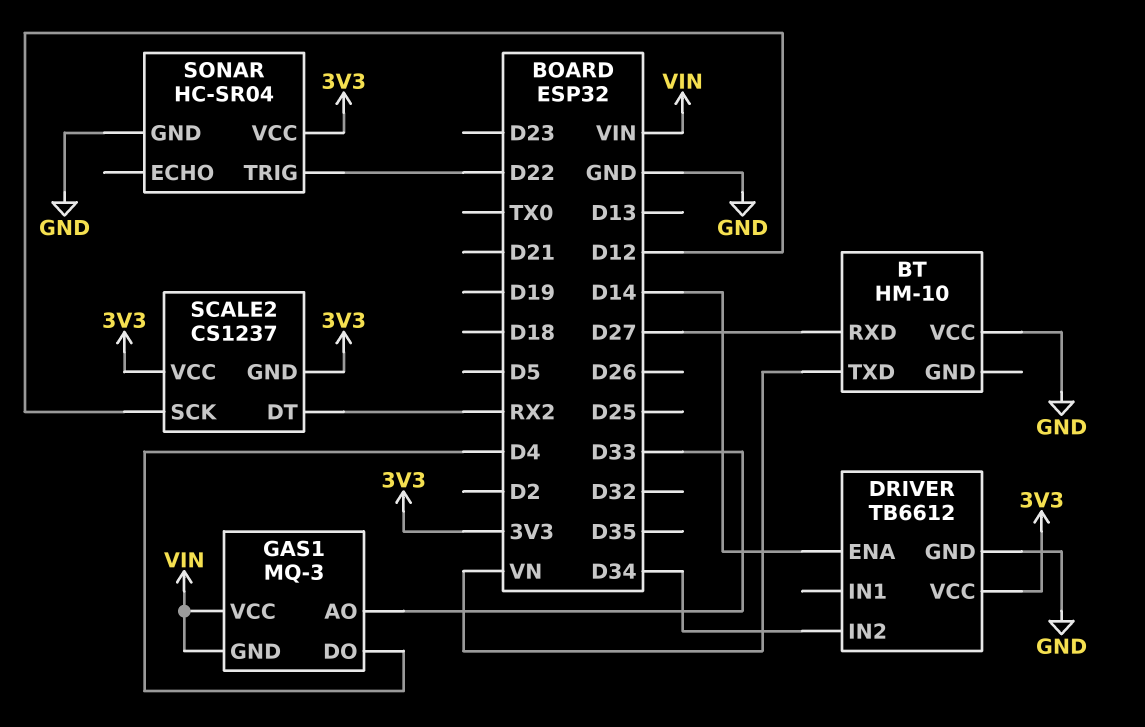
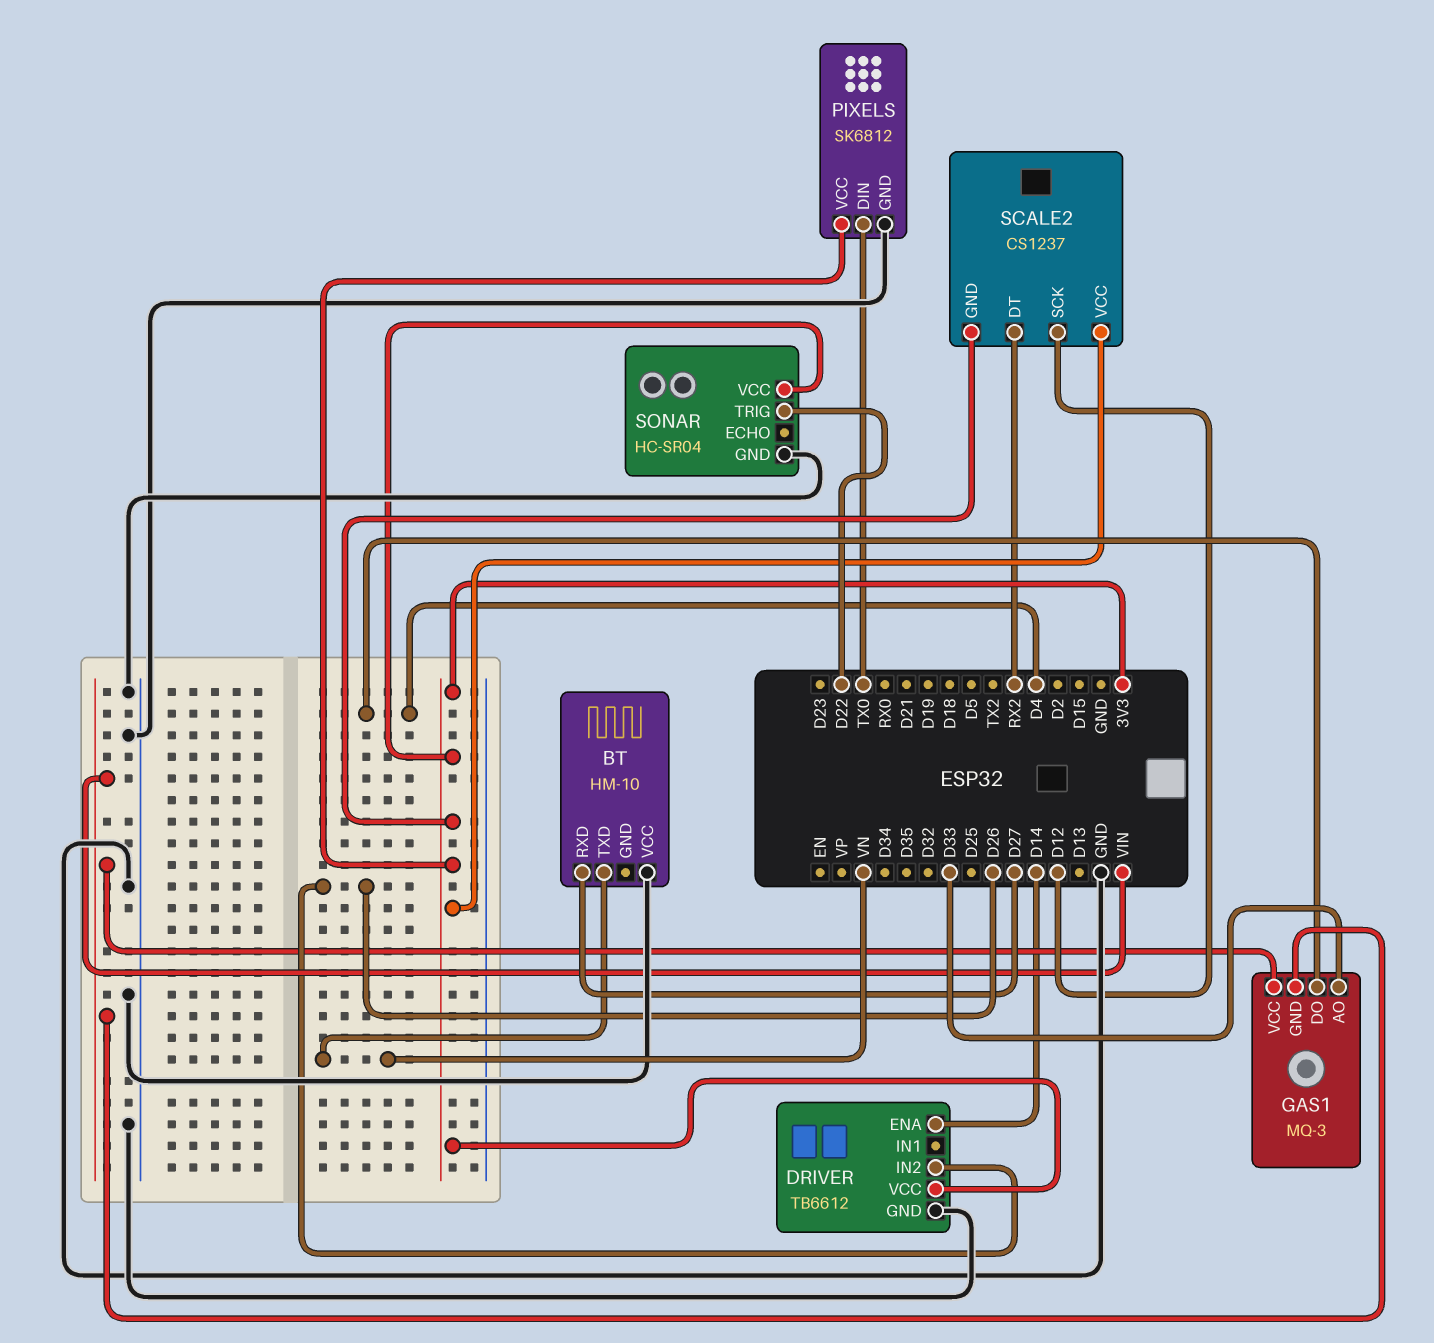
DRIVER pin IN2: D34 -> D26
PIXELS: none -> SK6812
PIXELS pin DIN: none -> TX0
PIXELS pin GND: none -> GND
PIXELS pin VCC: none -> 3V3

